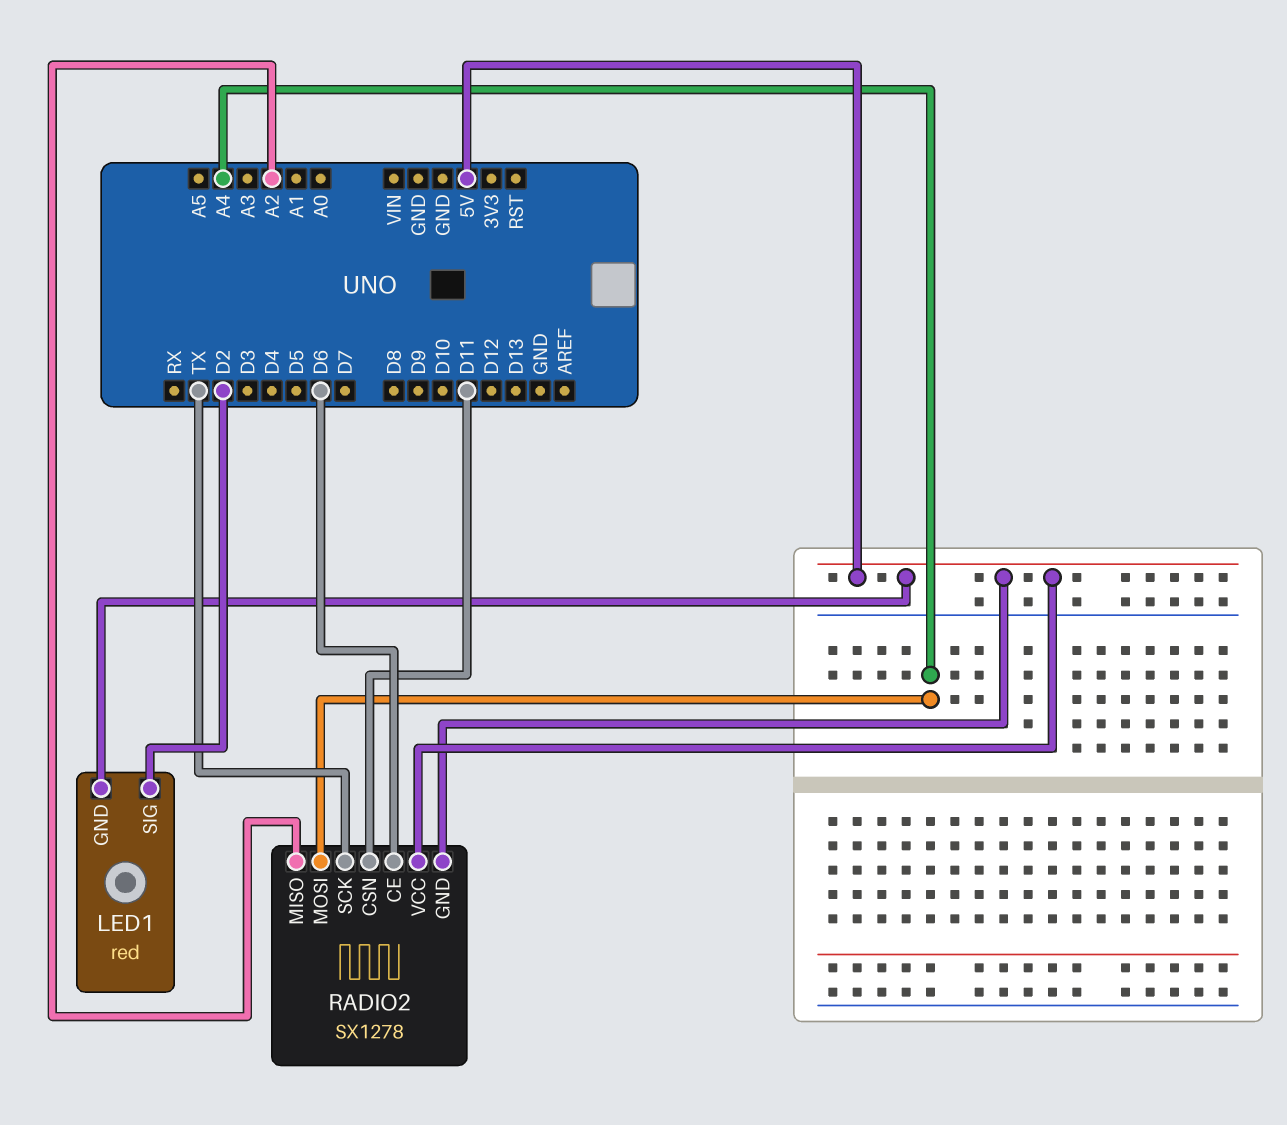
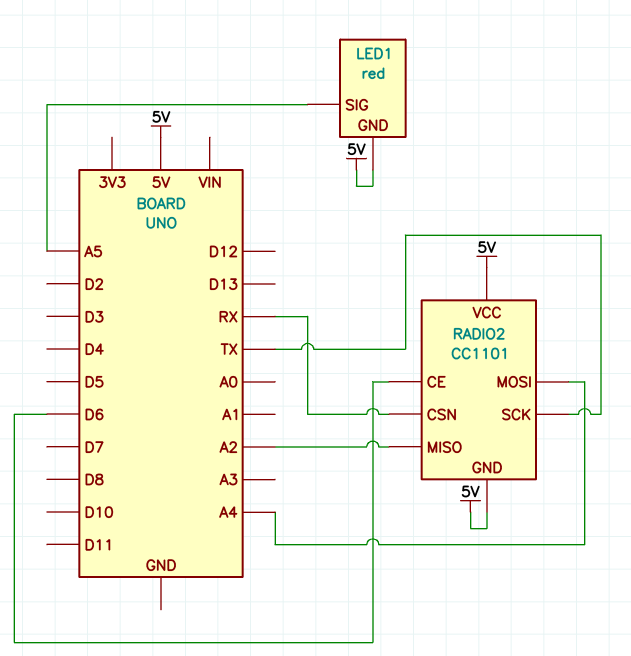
LED1 pin SIG: D2 -> A5
RADIO2: SX1278 -> CC1101
RADIO2 pin CSN: D11 -> RX

